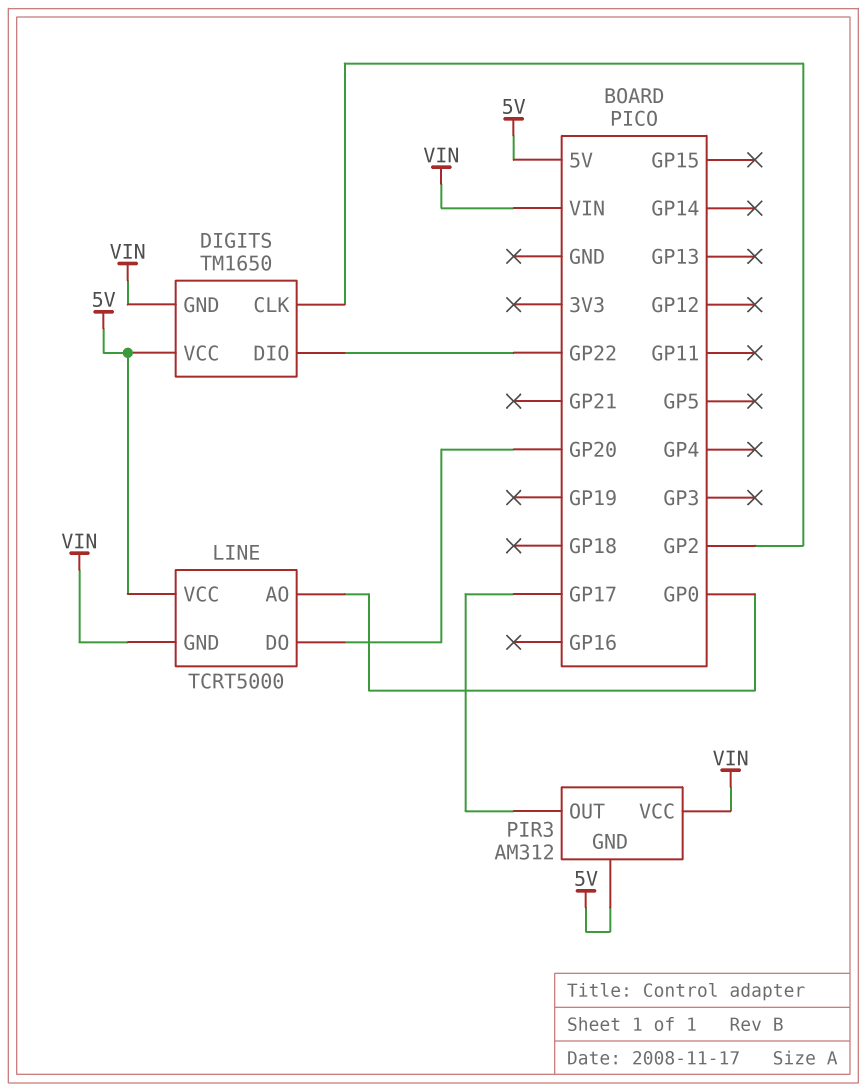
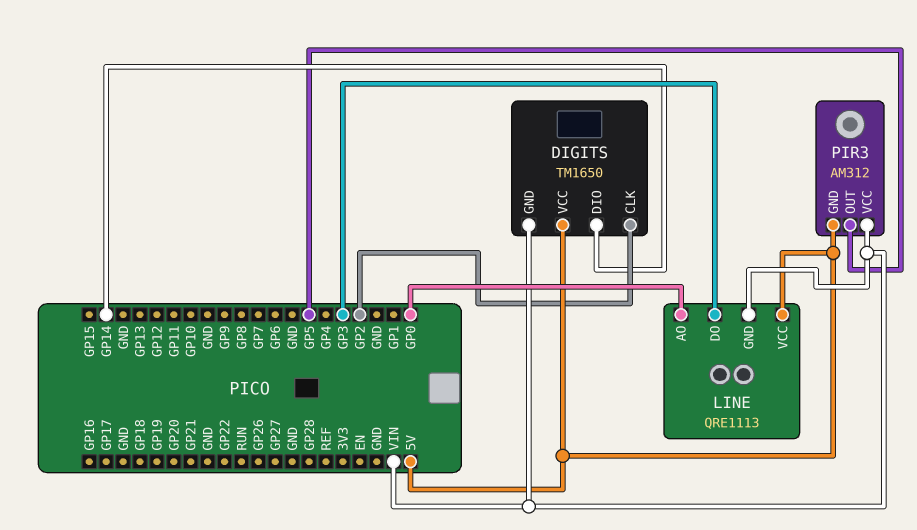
DIGITS pin DIO: GP22 -> GP14
LINE: TCRT5000 -> QRE1113
LINE pin DO: GP20 -> GP3
PIR3 pin OUT: GP17 -> GP5

